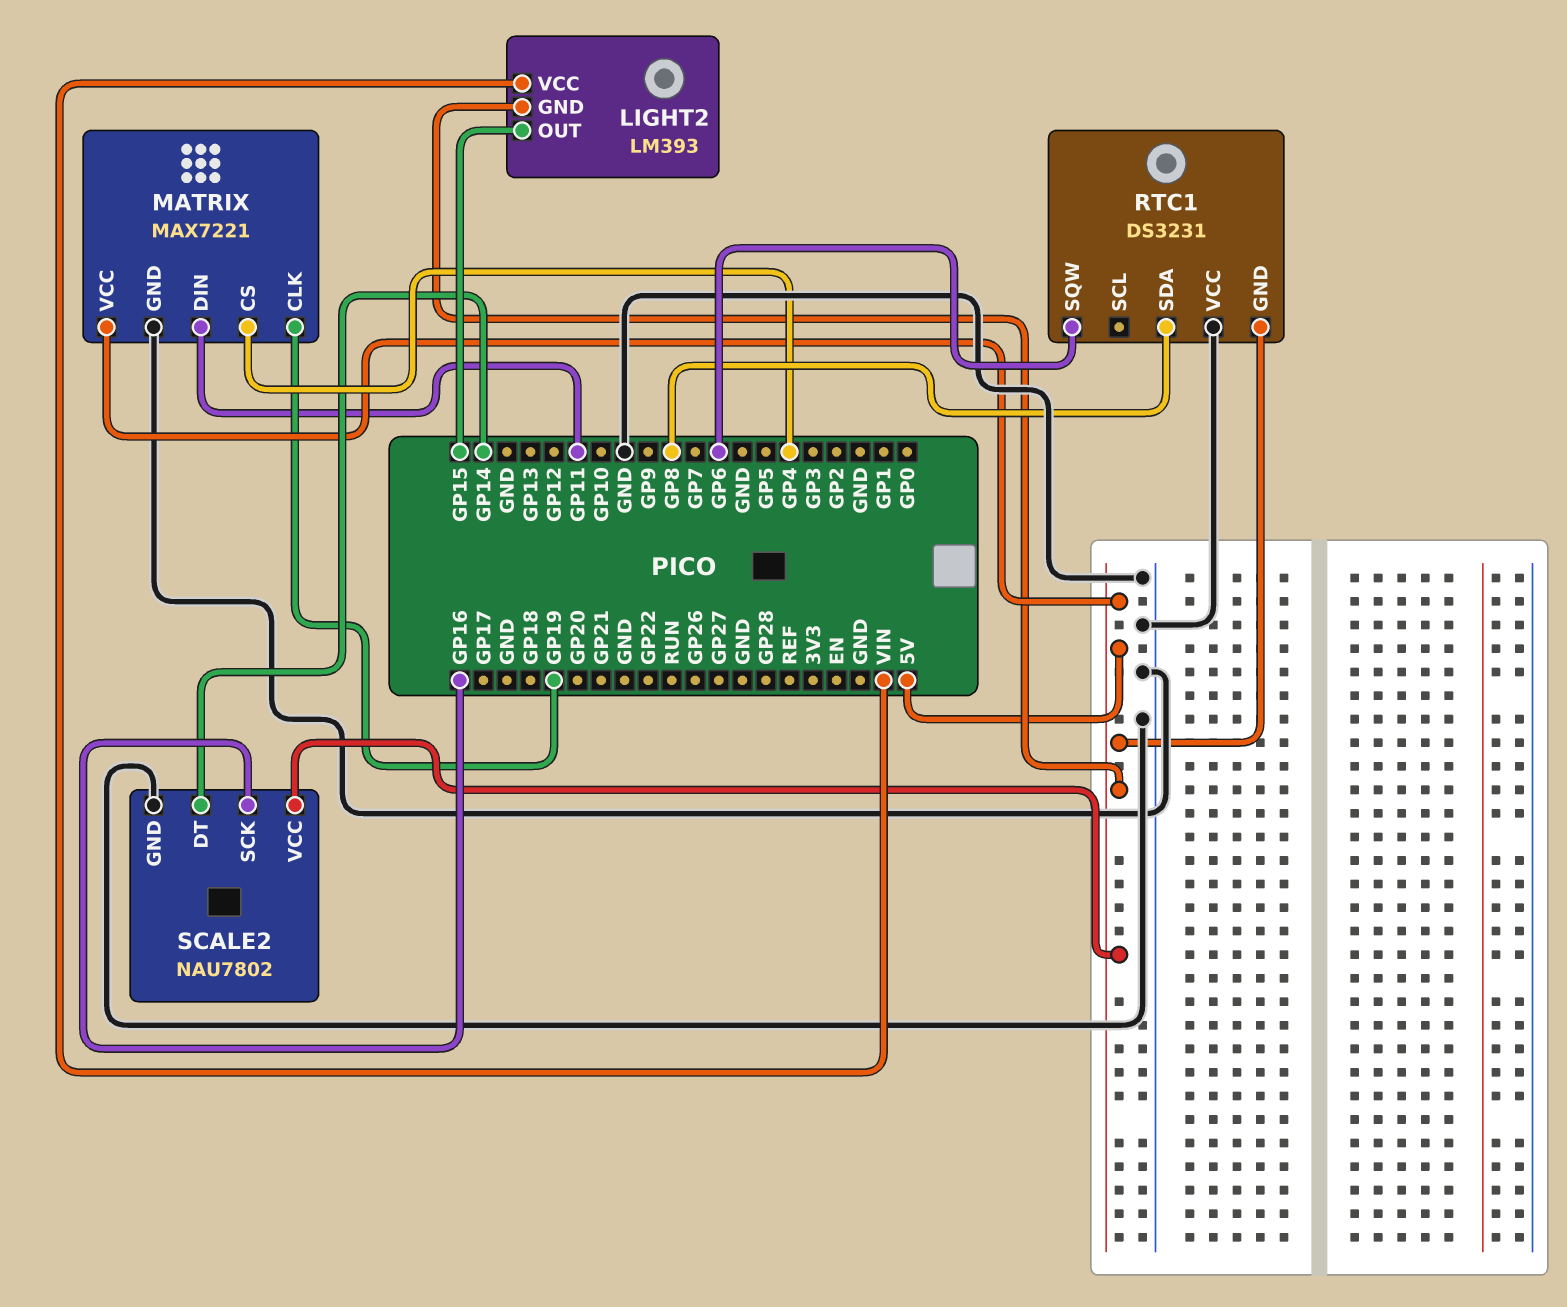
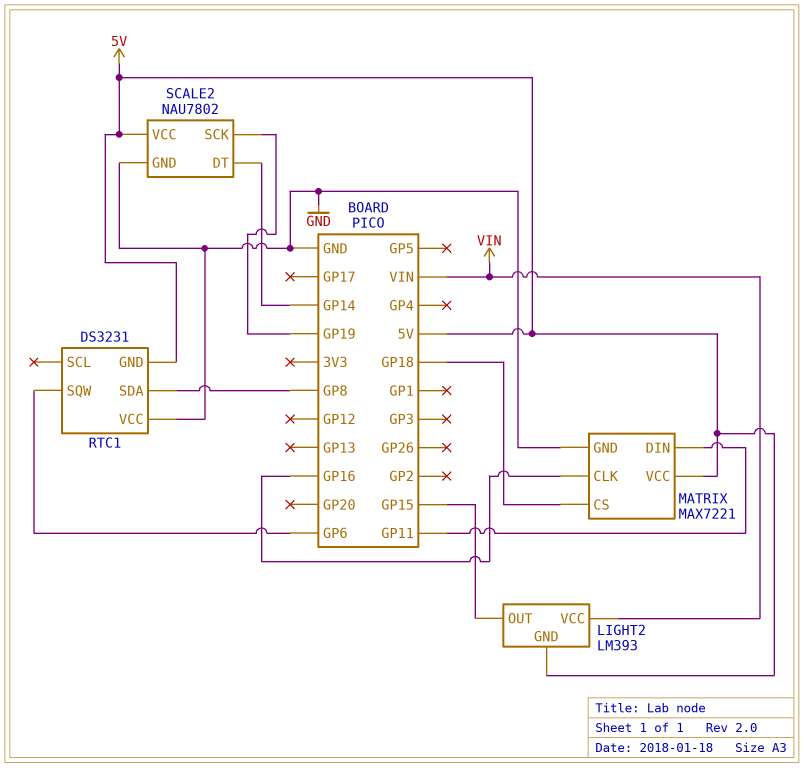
MATRIX pin CLK: GP19 -> GP16
MATRIX pin CS: GP4 -> GP18
SCALE2 pin SCK: GP16 -> GP19

